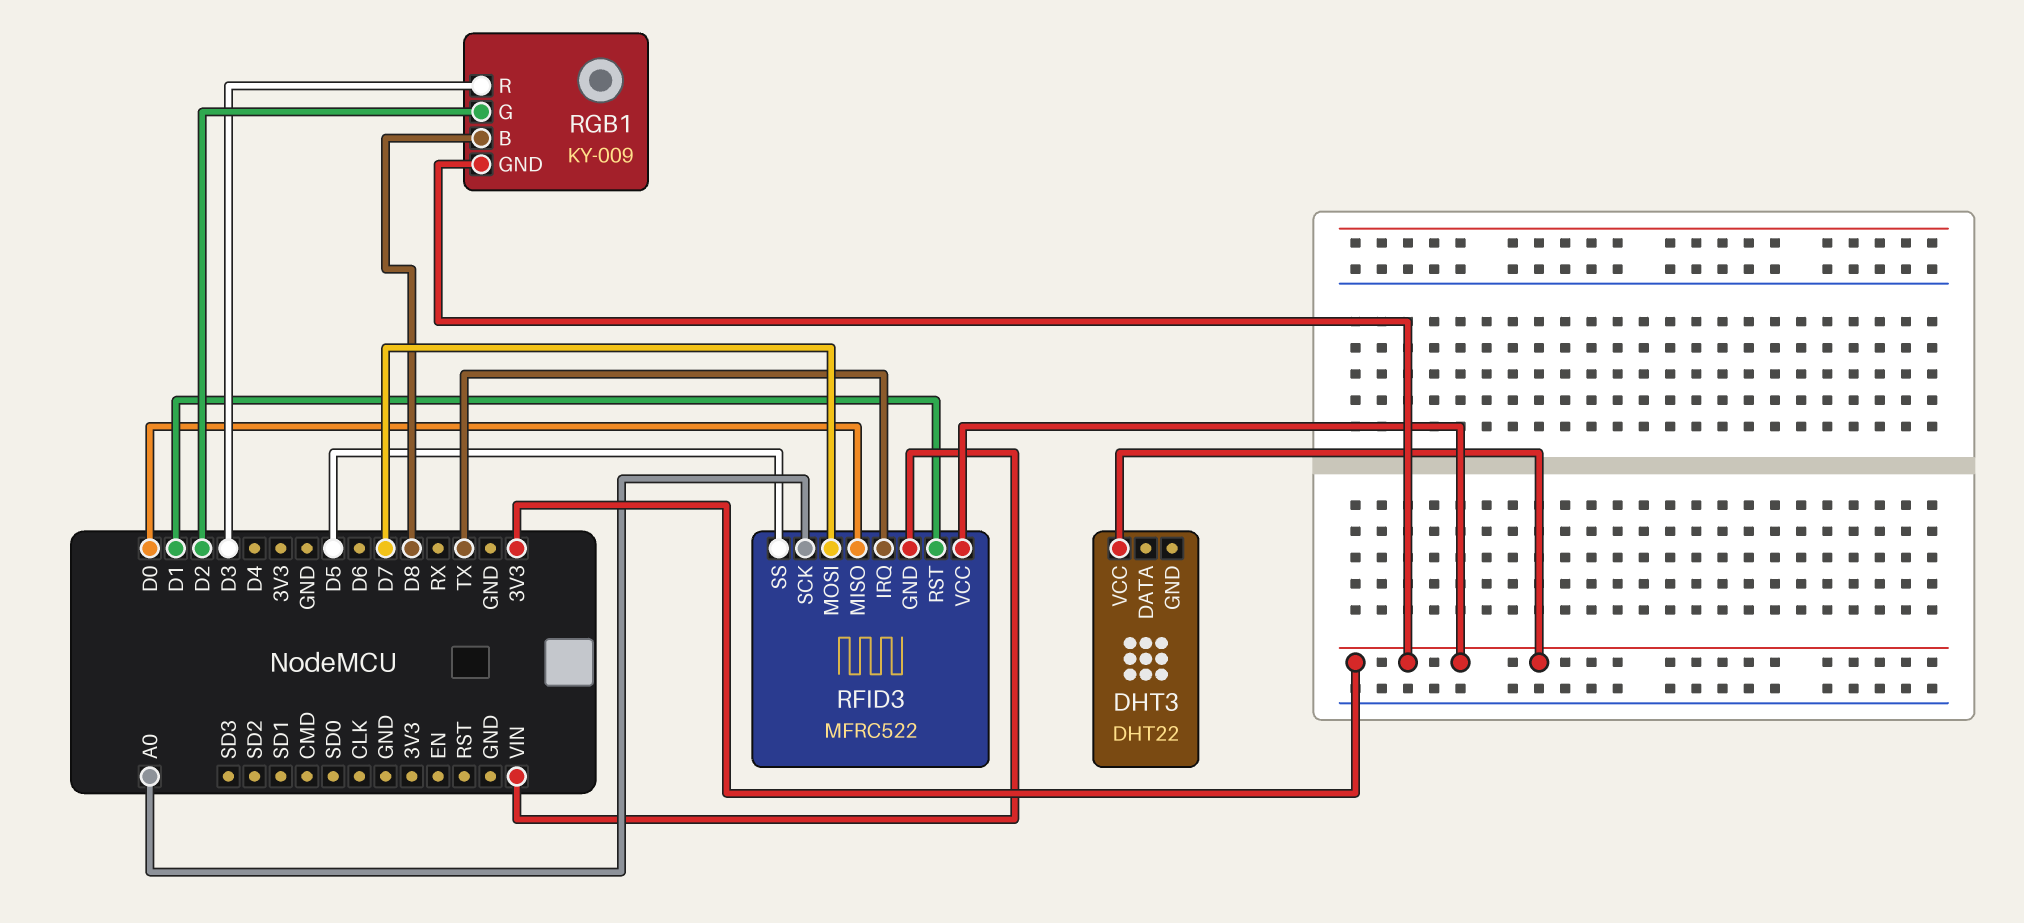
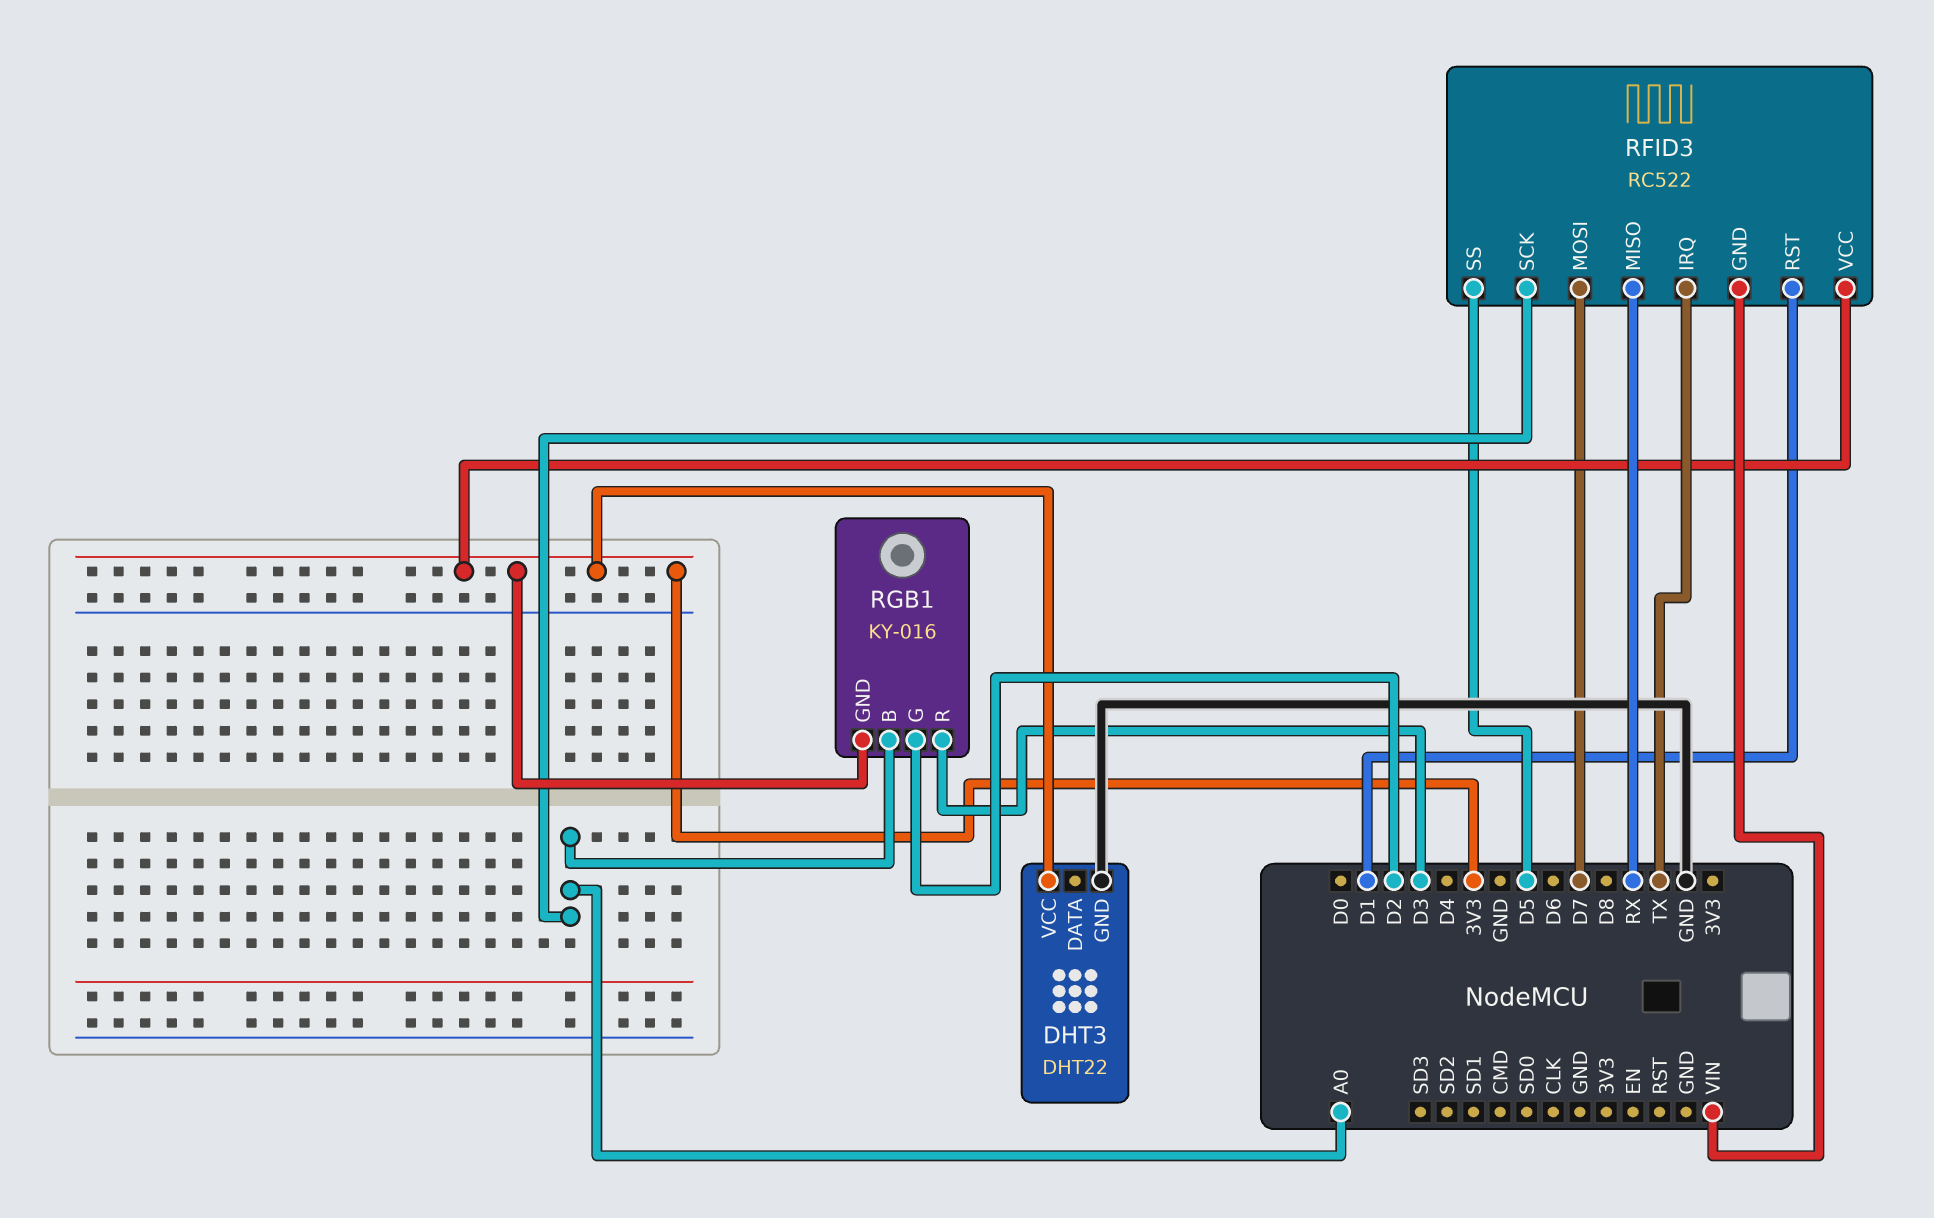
DHT3 pin GND: none -> GND
RFID3: MFRC522 -> RC522
RFID3 pin MISO: D0 -> RX
RGB1: KY-009 -> KY-016
RGB1 pin B: D8 -> A0

